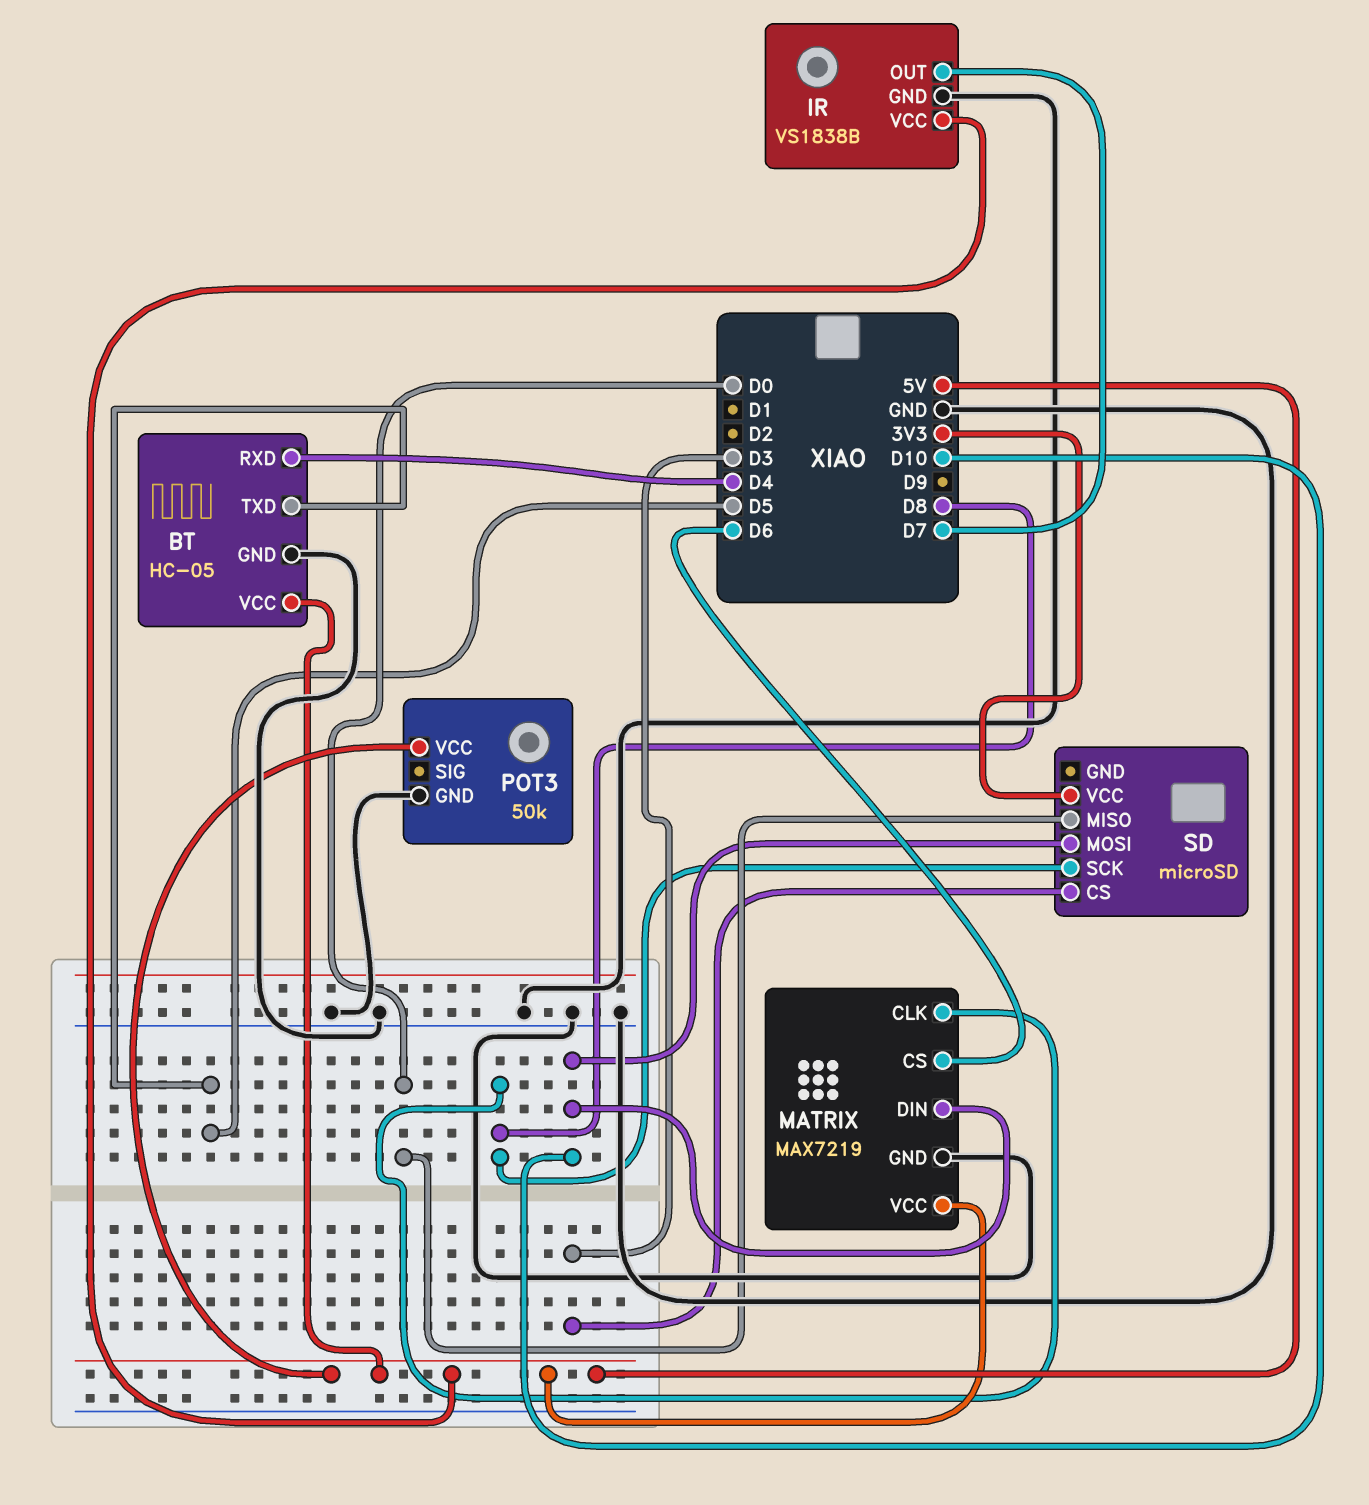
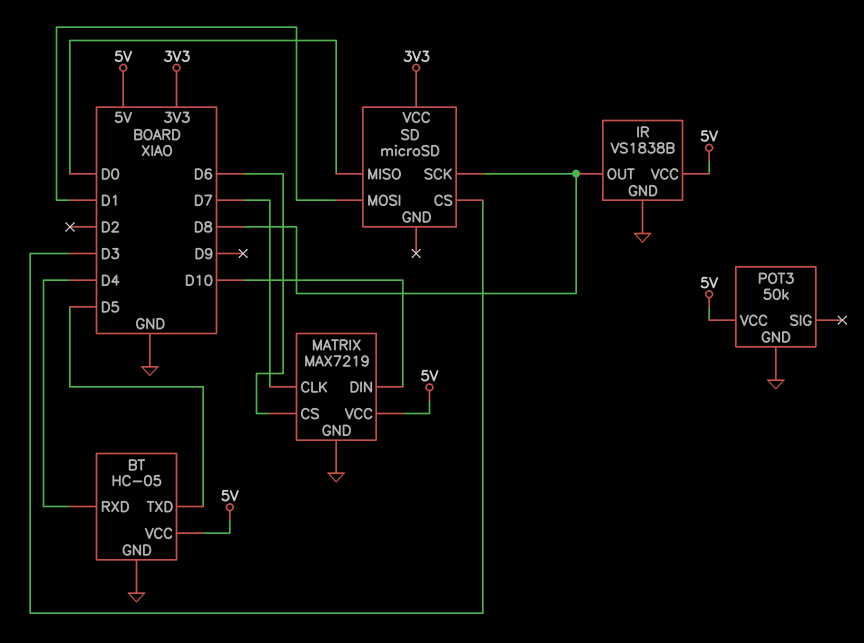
IR pin OUT: D7 -> D8
MATRIX pin CLK: D8 -> D7
SD pin MOSI: D10 -> D1

